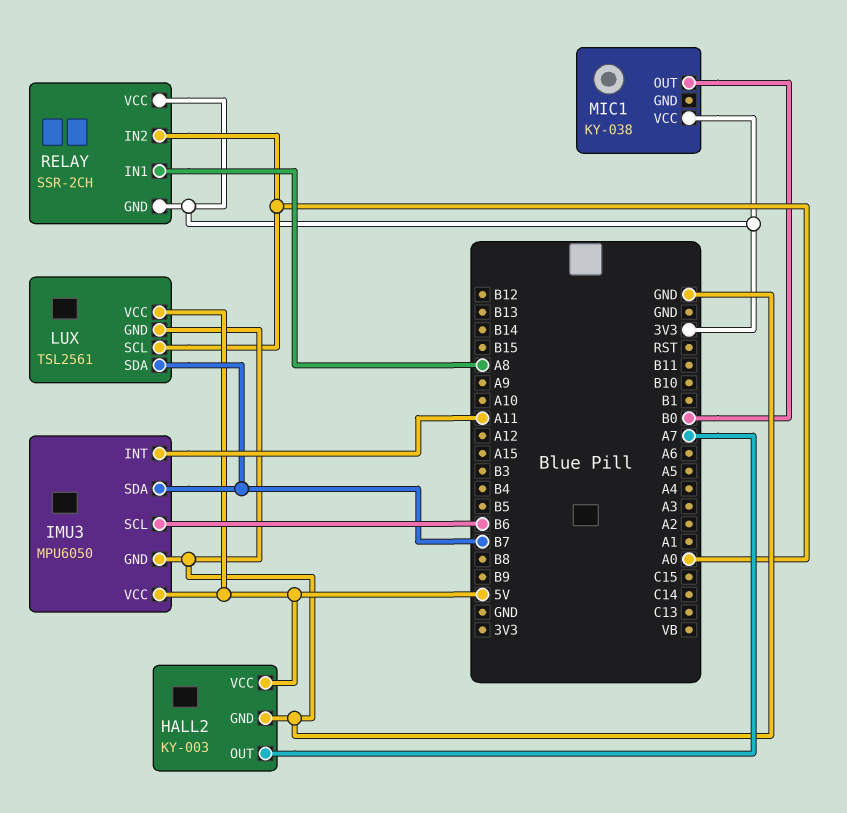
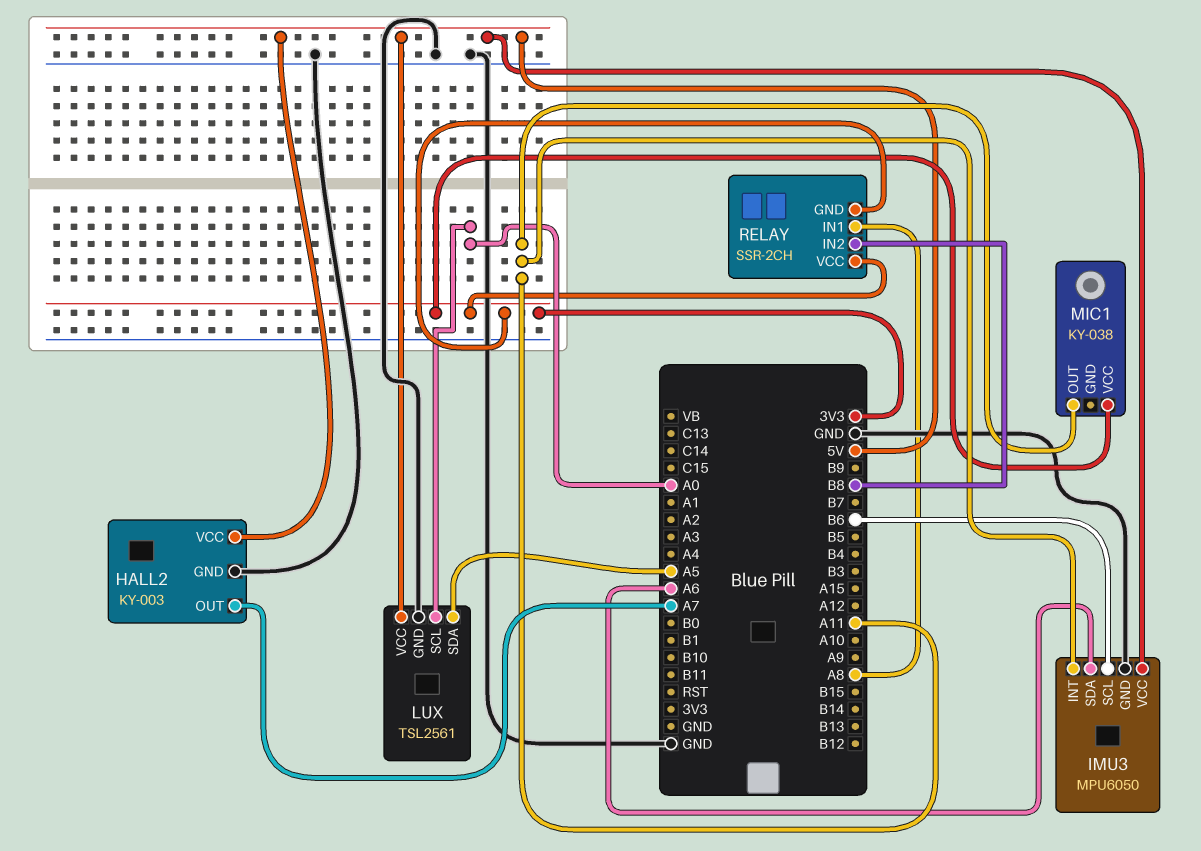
IMU3 pin SDA: B7 -> A6
LUX pin SDA: B7 -> A5
MIC1 pin OUT: B0 -> A11
RELAY pin IN2: A0 -> B8

